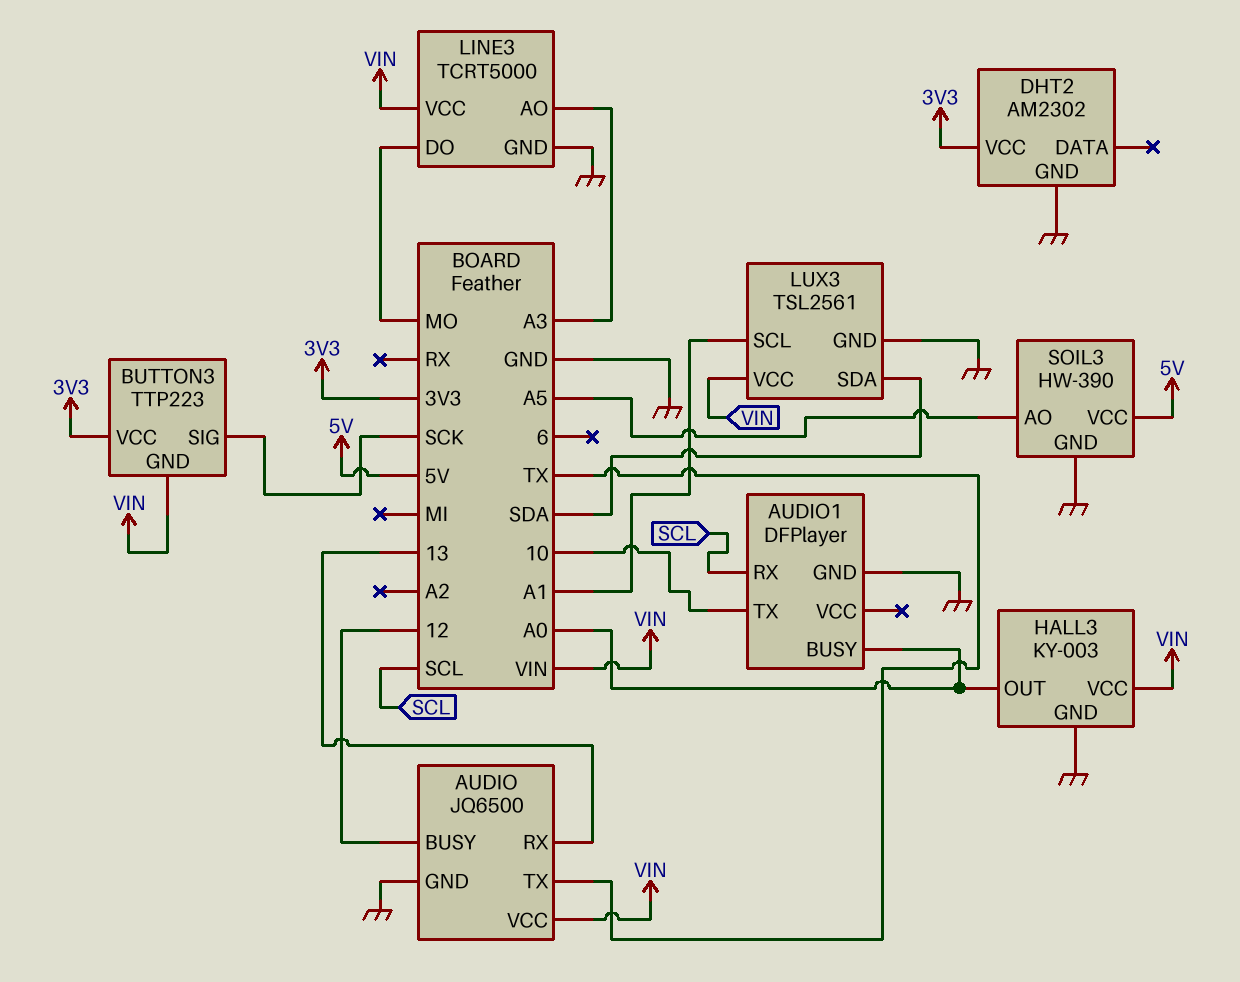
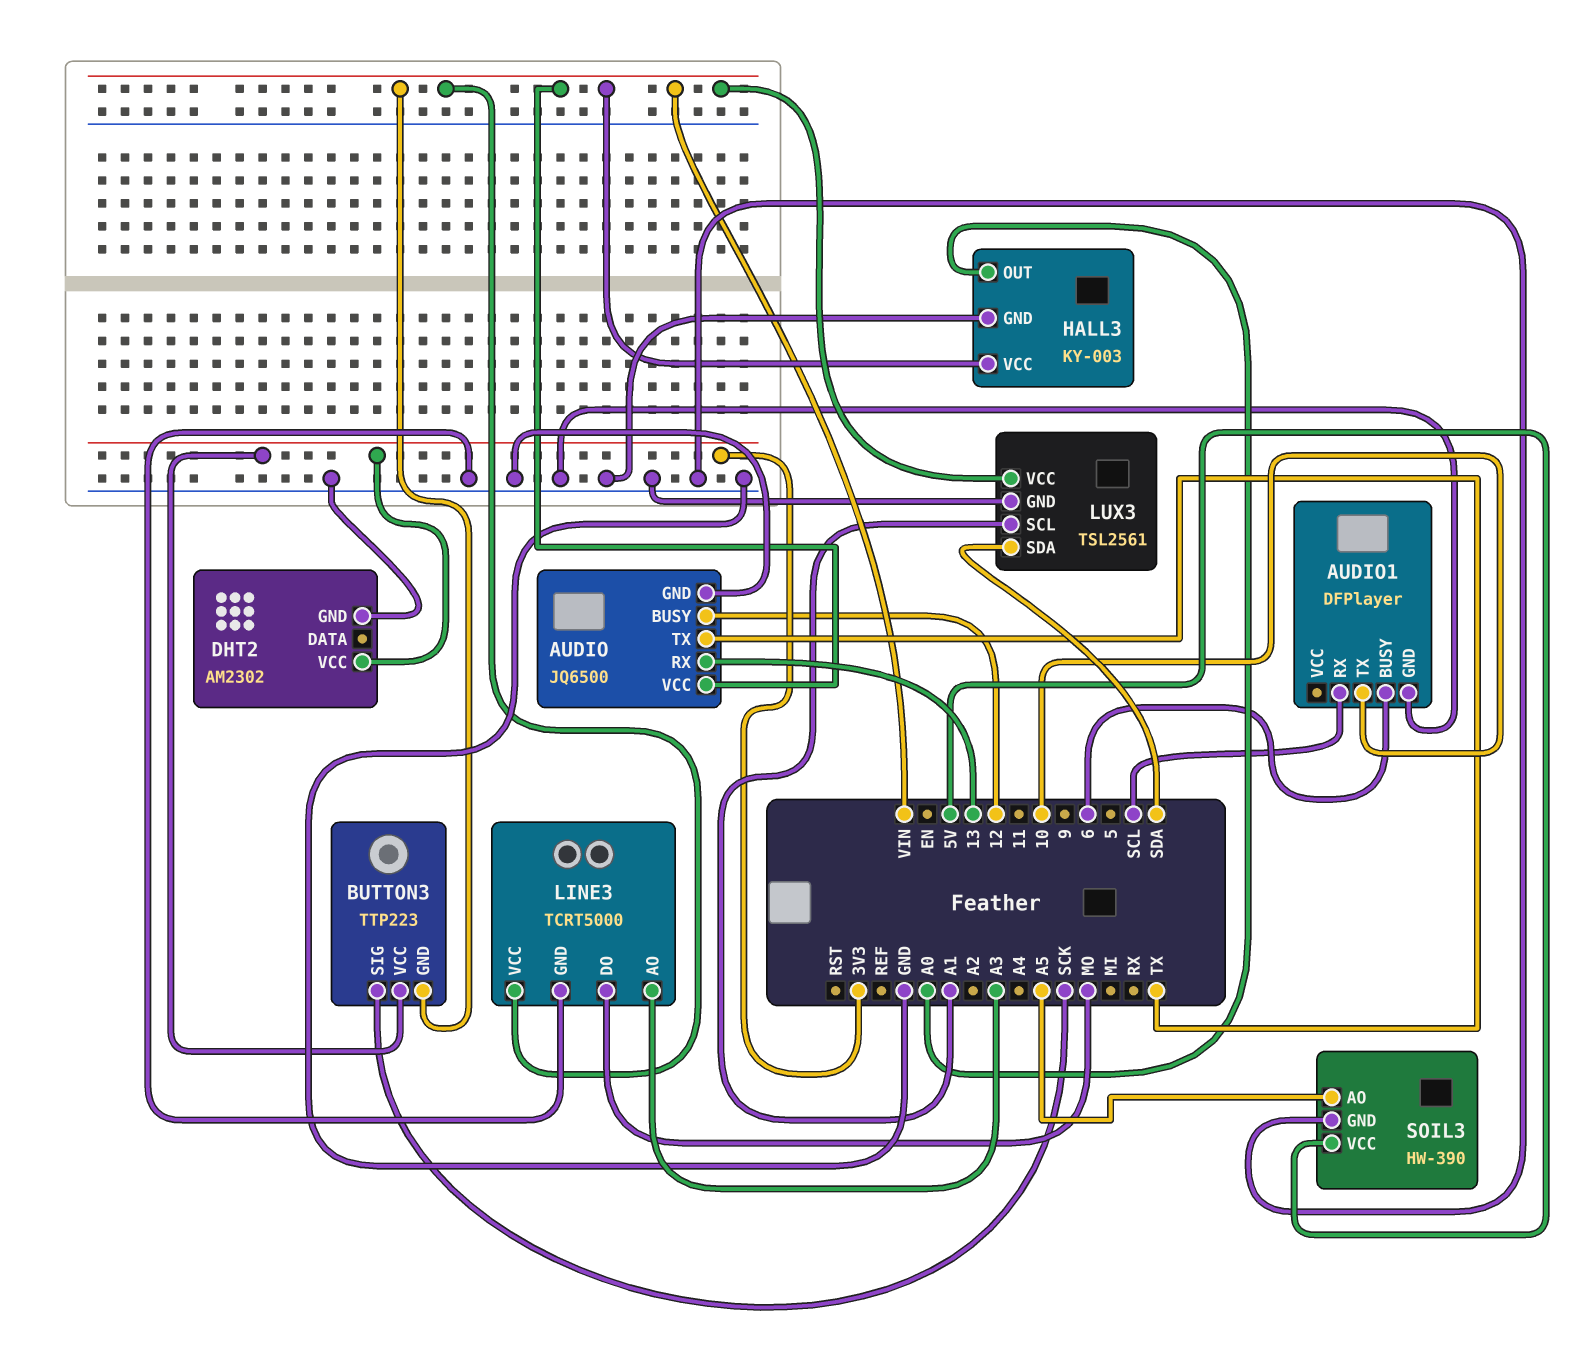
AUDIO1 pin BUSY: A0 -> 6

